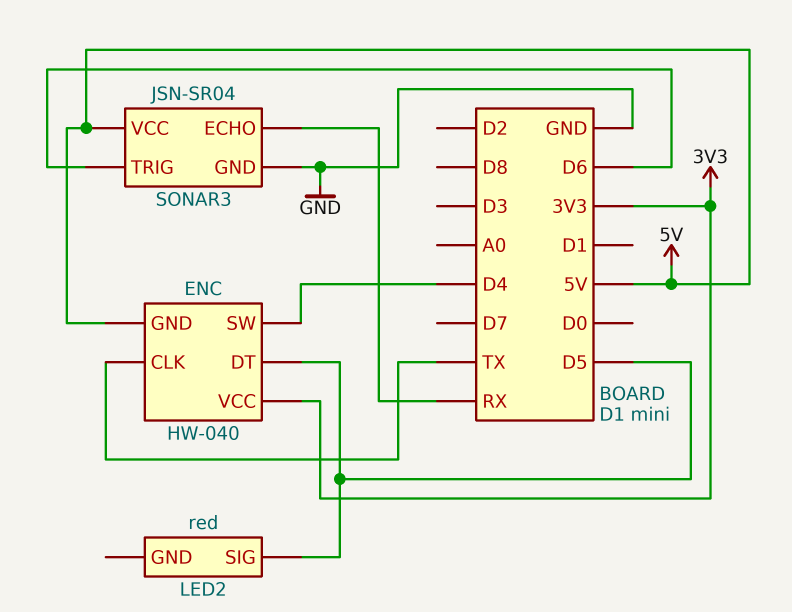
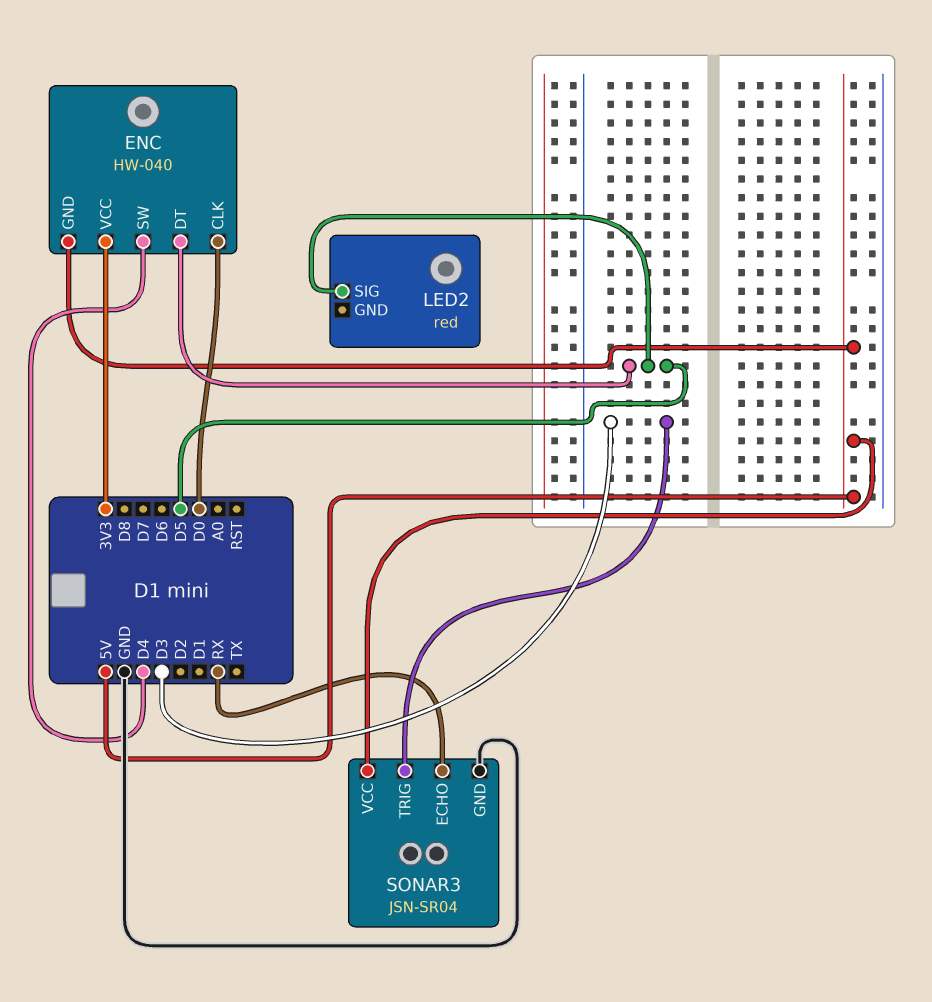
ENC pin CLK: TX -> D0
SONAR3 pin TRIG: D6 -> D3

